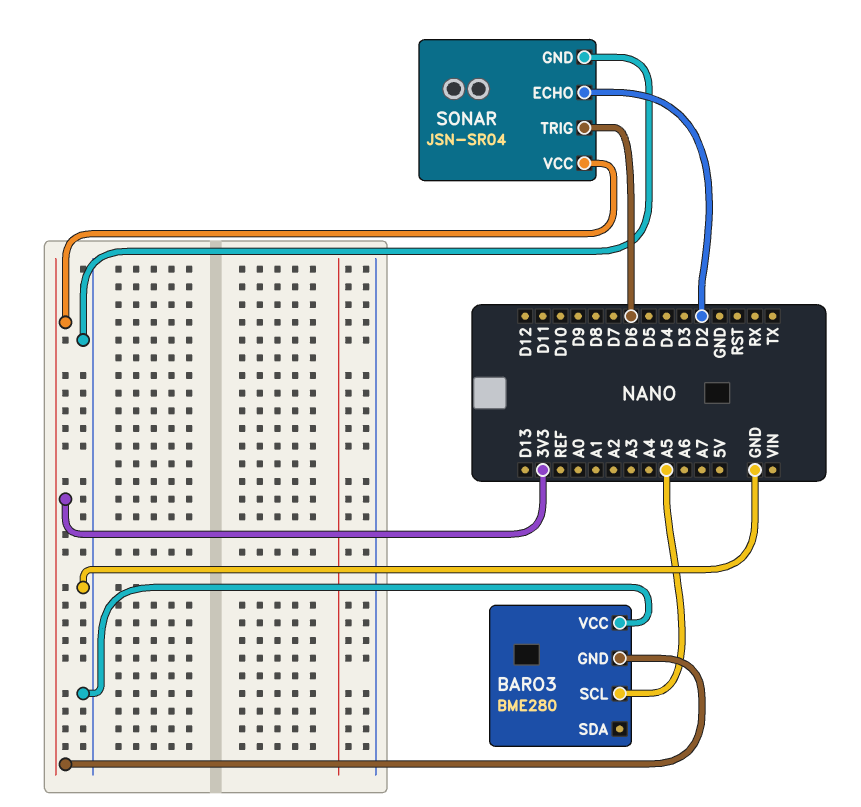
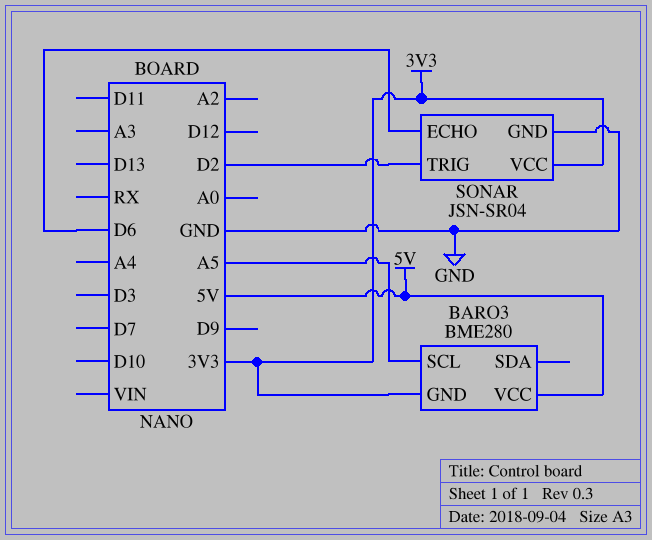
BARO3 pin VCC: GND -> 5V
SONAR pin ECHO: D2 -> D6
SONAR pin TRIG: D6 -> D2

